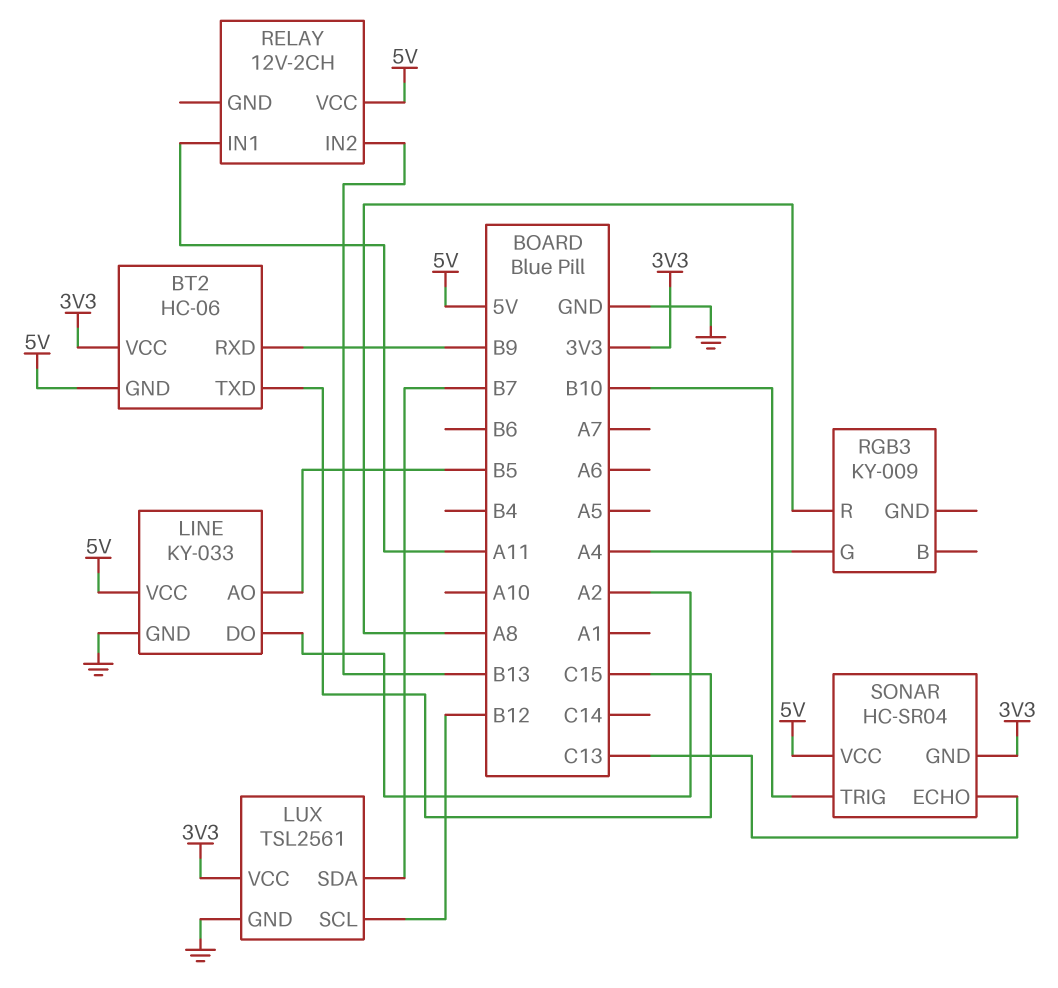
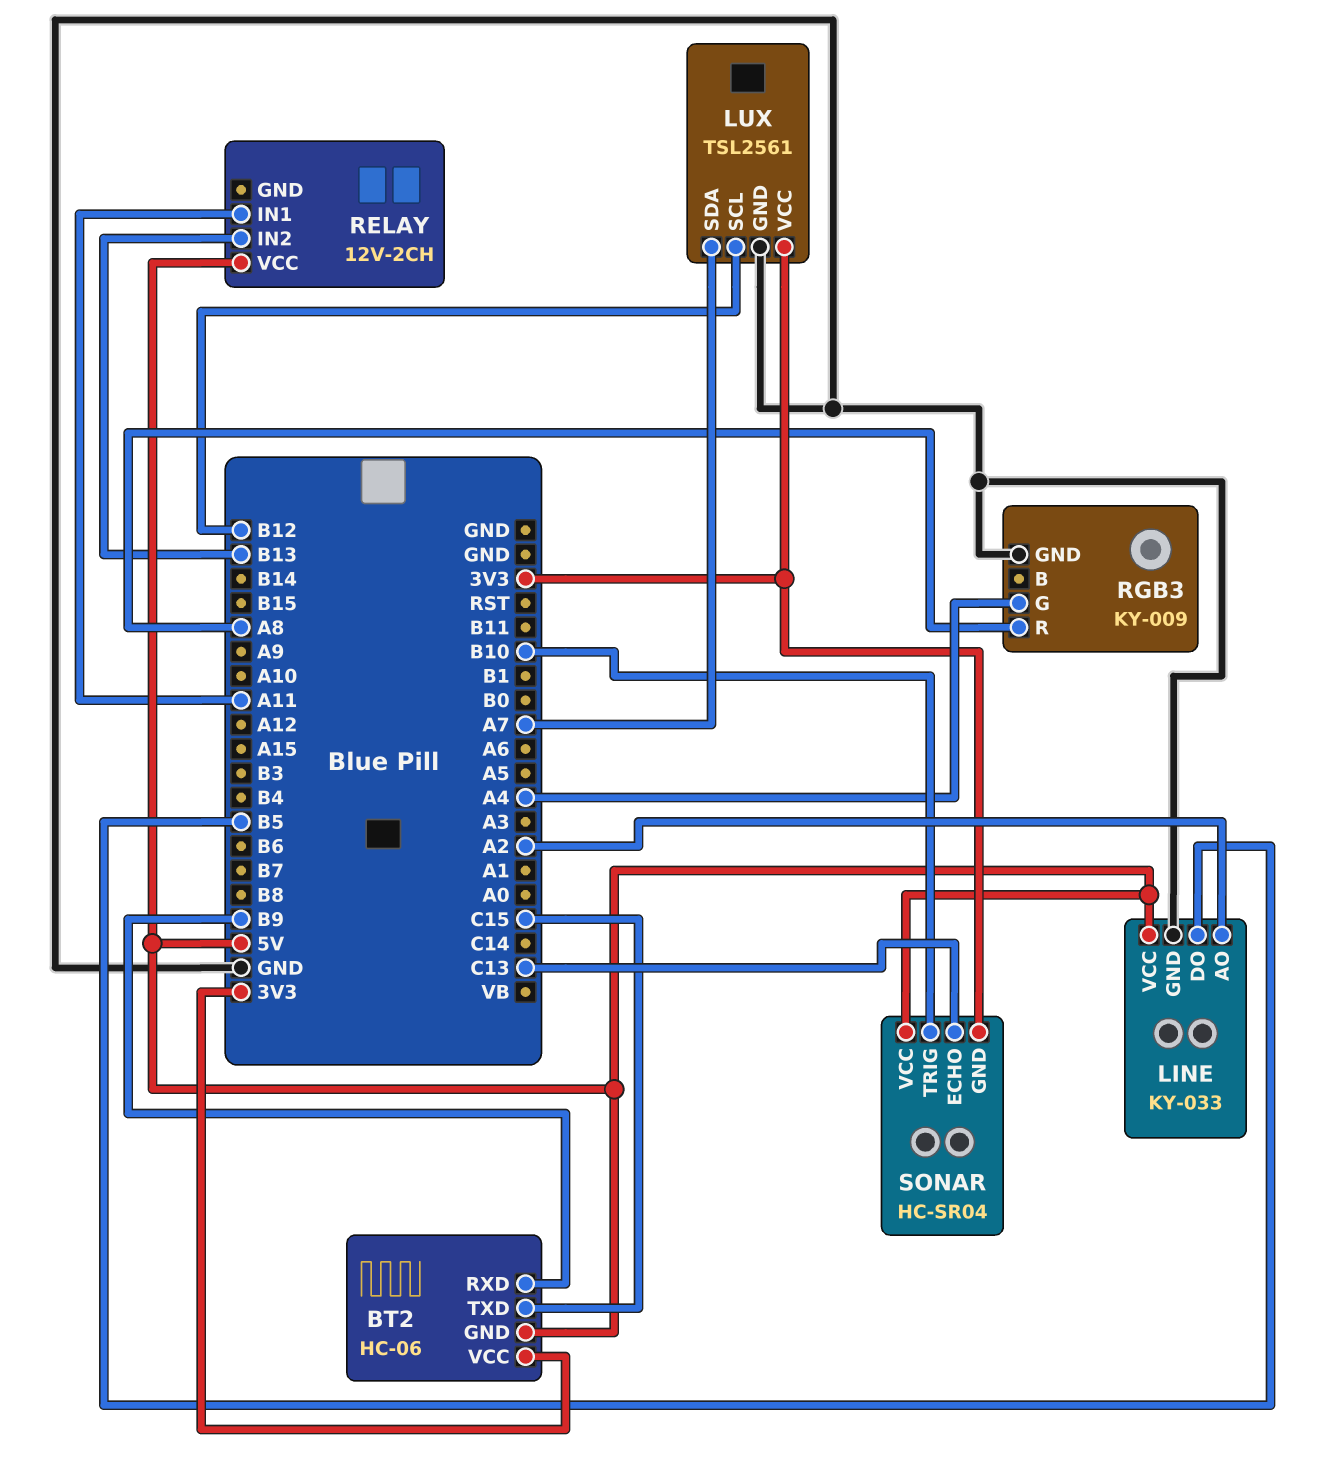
LINE pin AO: B5 -> A2
LINE pin DO: A2 -> B5
LUX pin SDA: B7 -> A7
RGB3 pin GND: none -> GND

